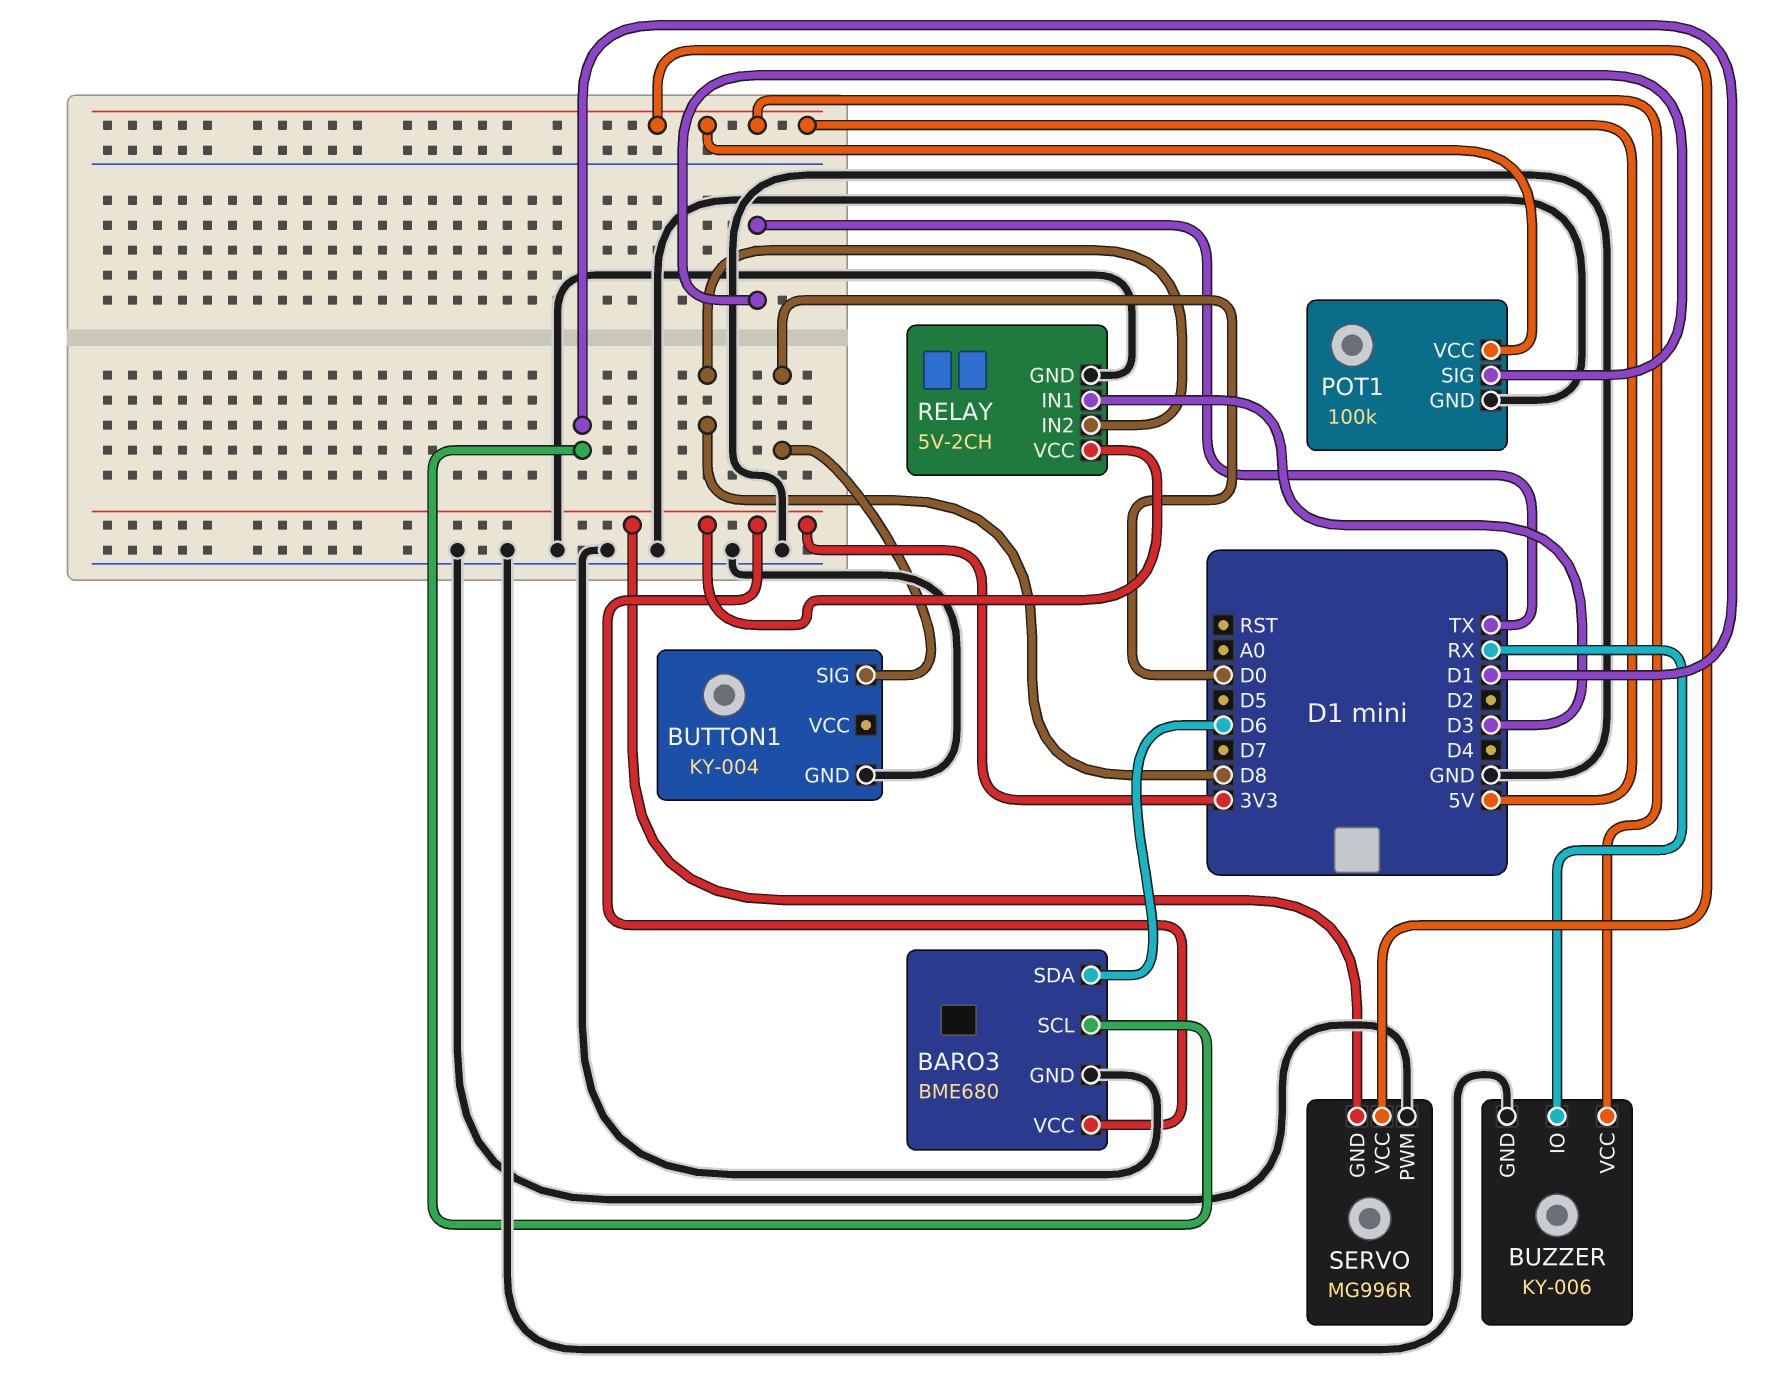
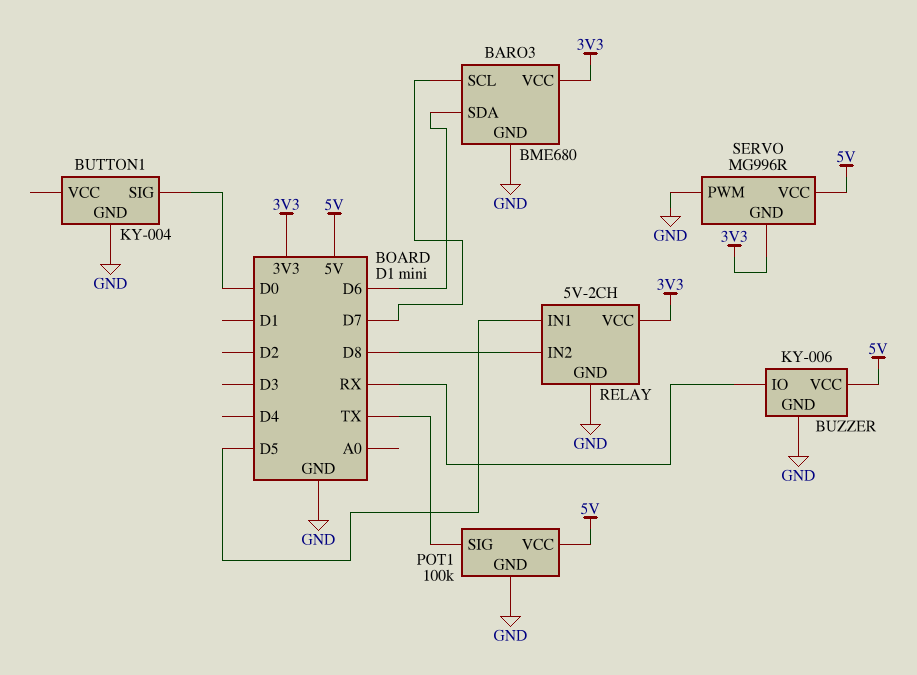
BARO3 pin SCL: D1 -> D7
RELAY pin IN1: D3 -> D5

